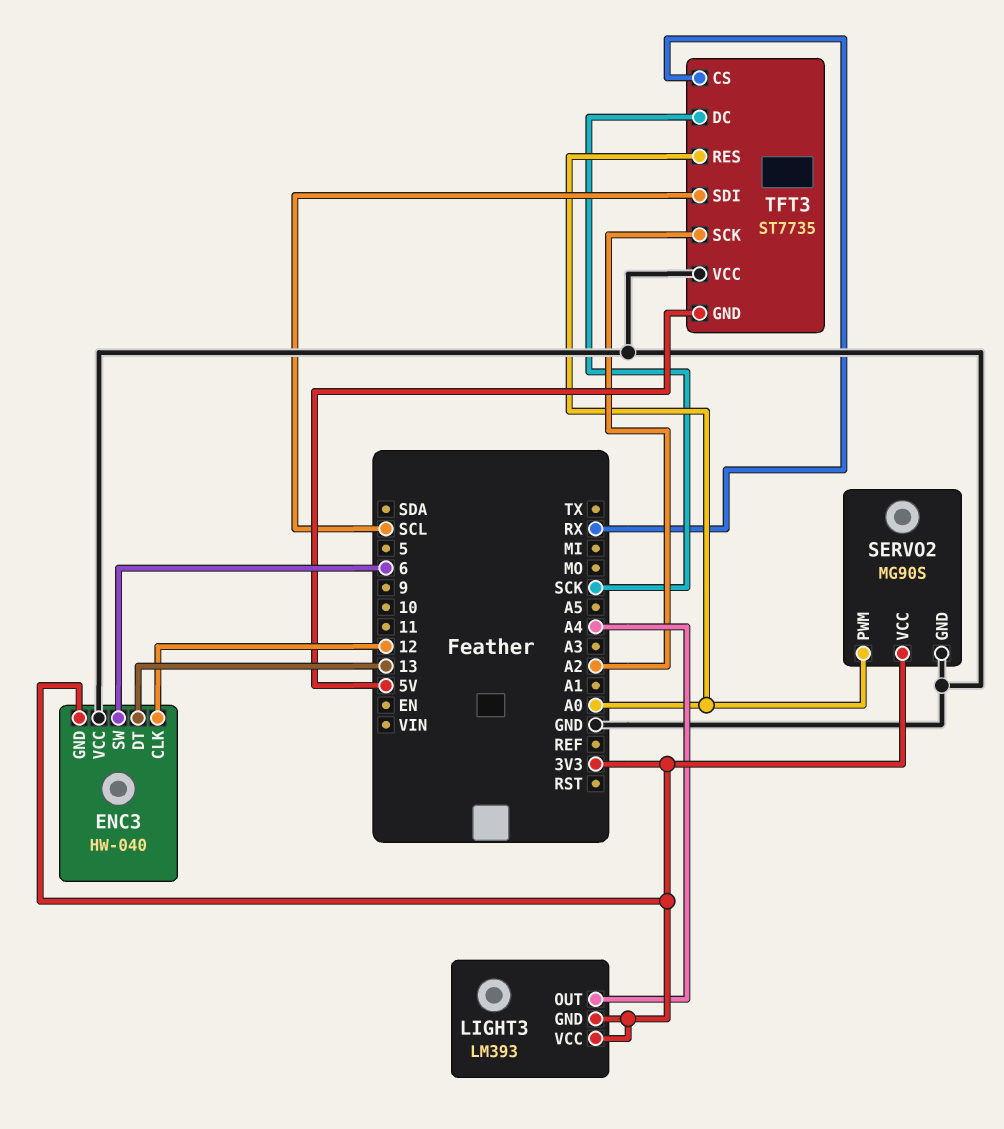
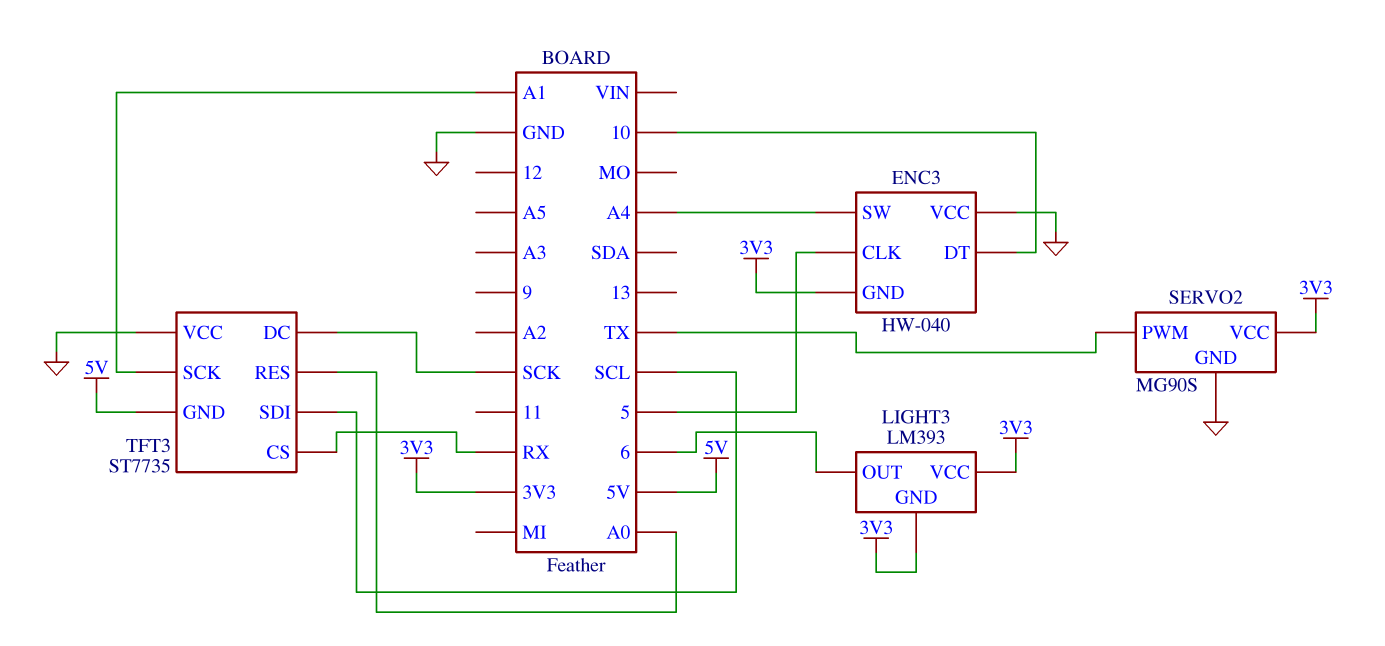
ENC3 pin CLK: 12 -> 5
ENC3 pin DT: 13 -> 10
ENC3 pin SW: 6 -> A4
LIGHT3 pin OUT: A4 -> 6
SERVO2 pin PWM: A0 -> TX
TFT3 pin SCK: A2 -> A1

